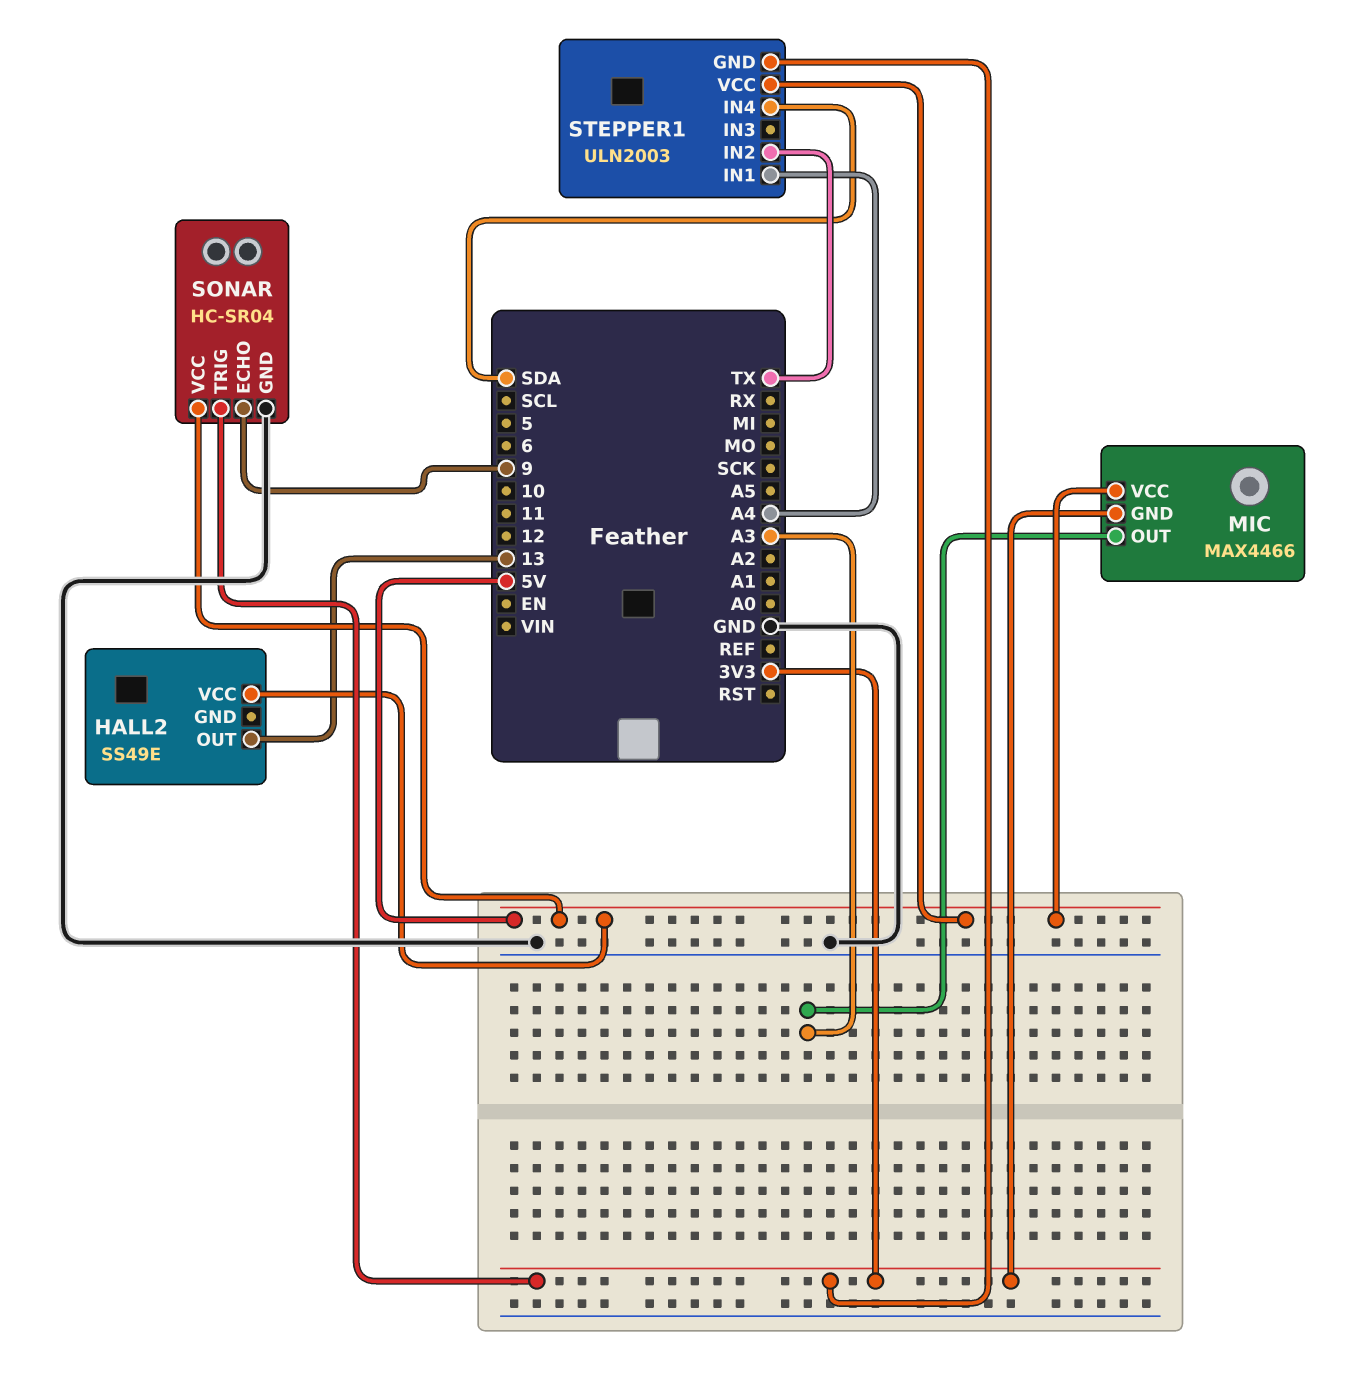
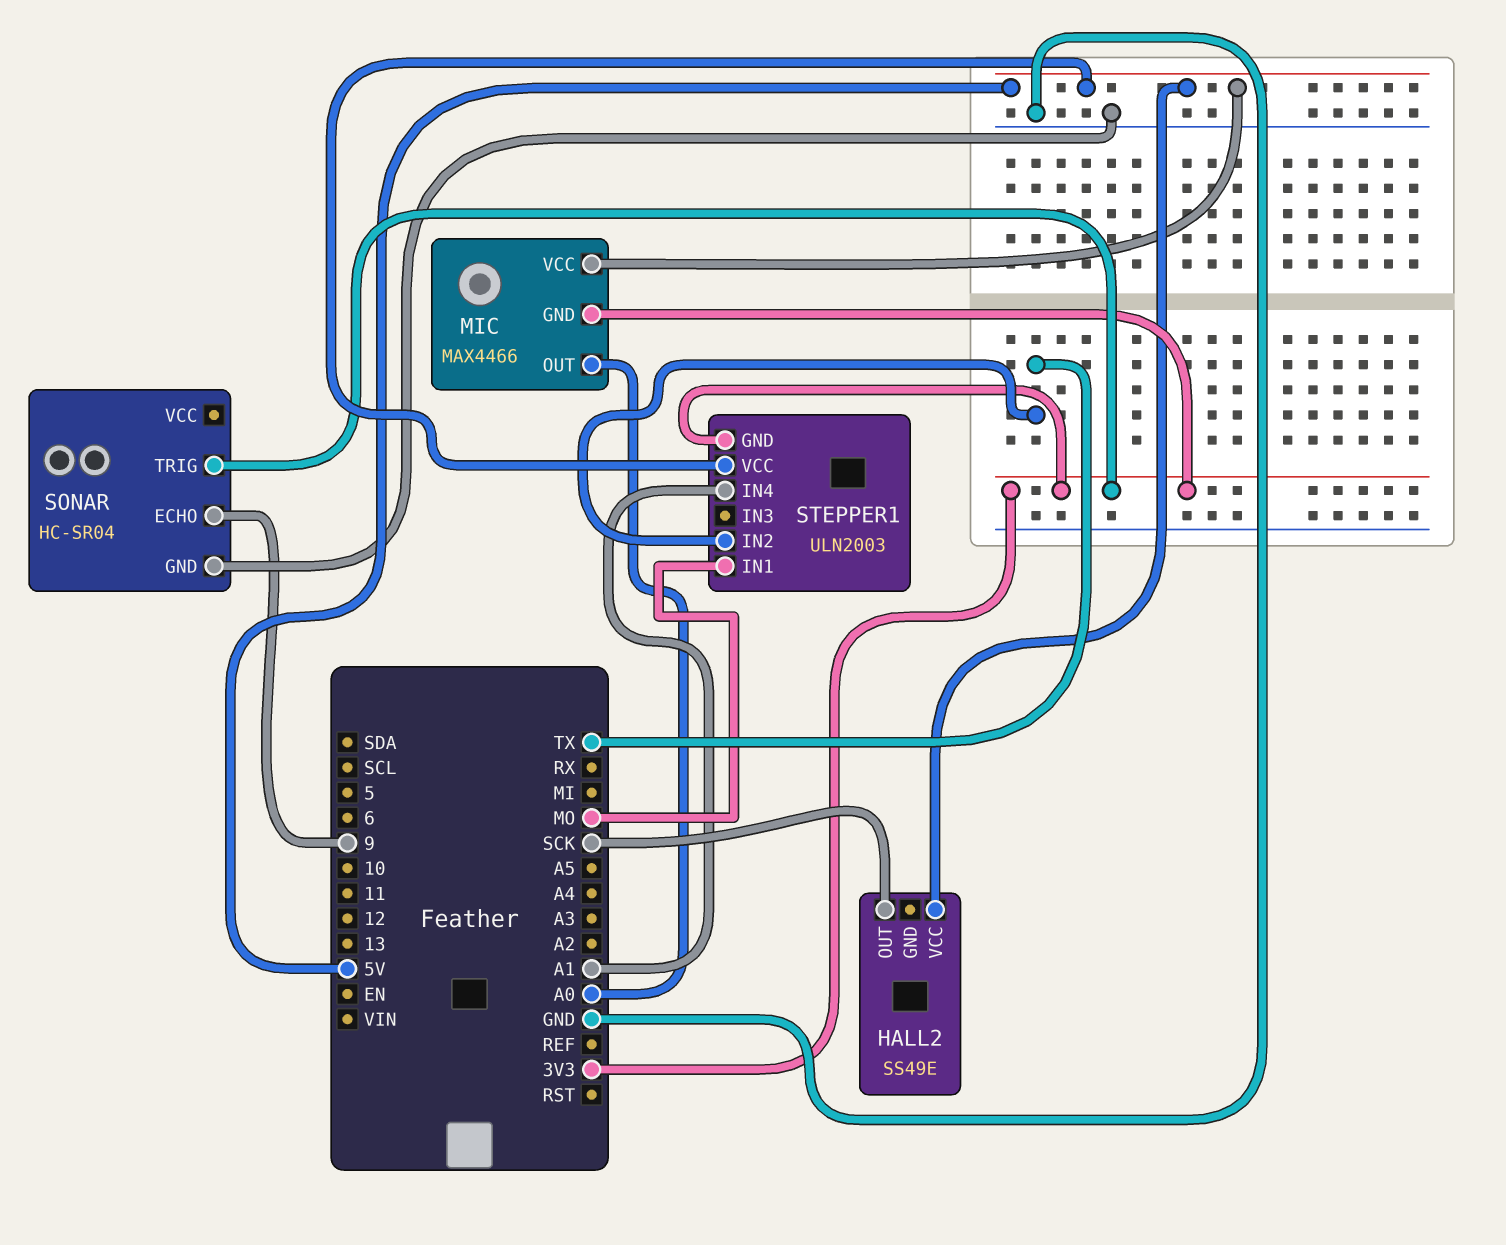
HALL2 pin OUT: 13 -> SCK
MIC pin OUT: A3 -> A0
SONAR pin VCC: 5V -> none
STEPPER1 pin IN1: A4 -> MO
STEPPER1 pin IN4: SDA -> A1

